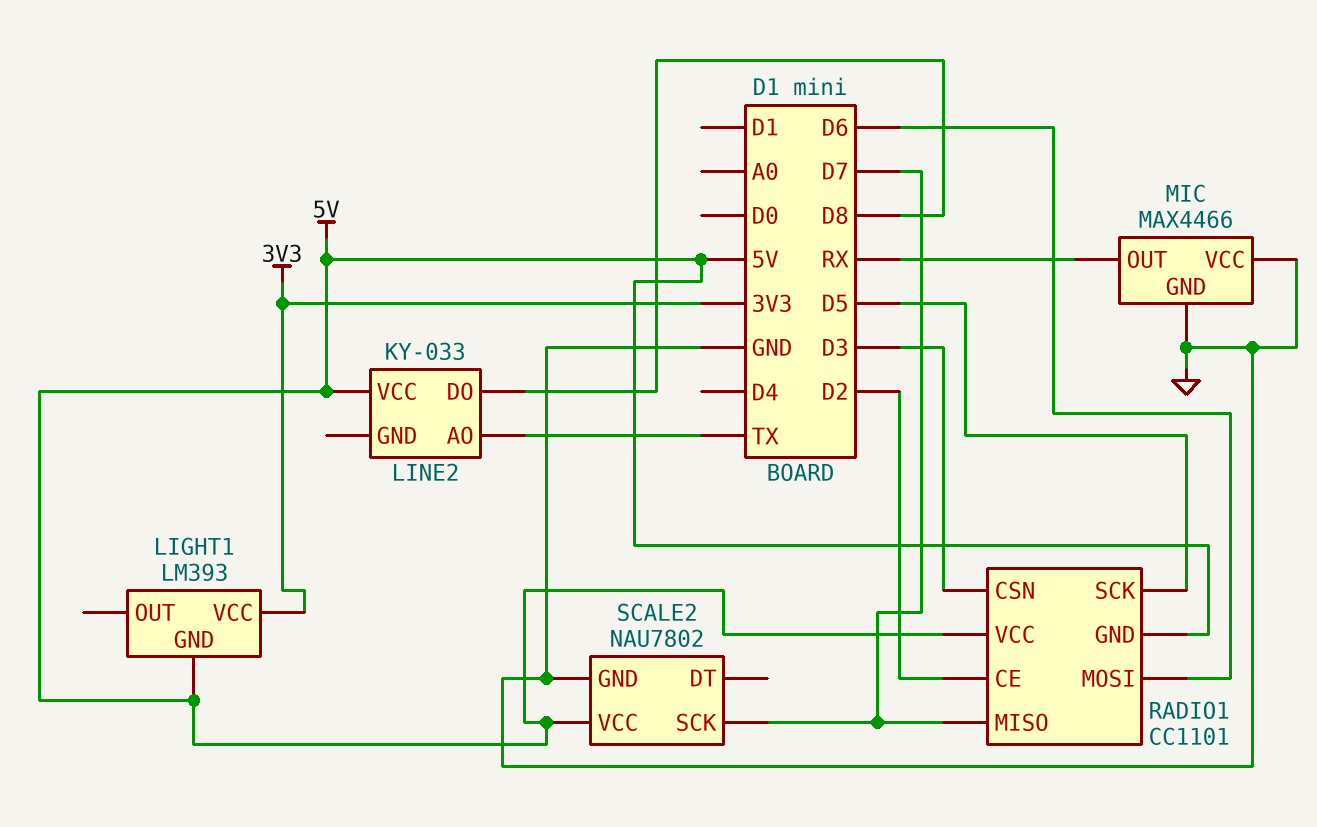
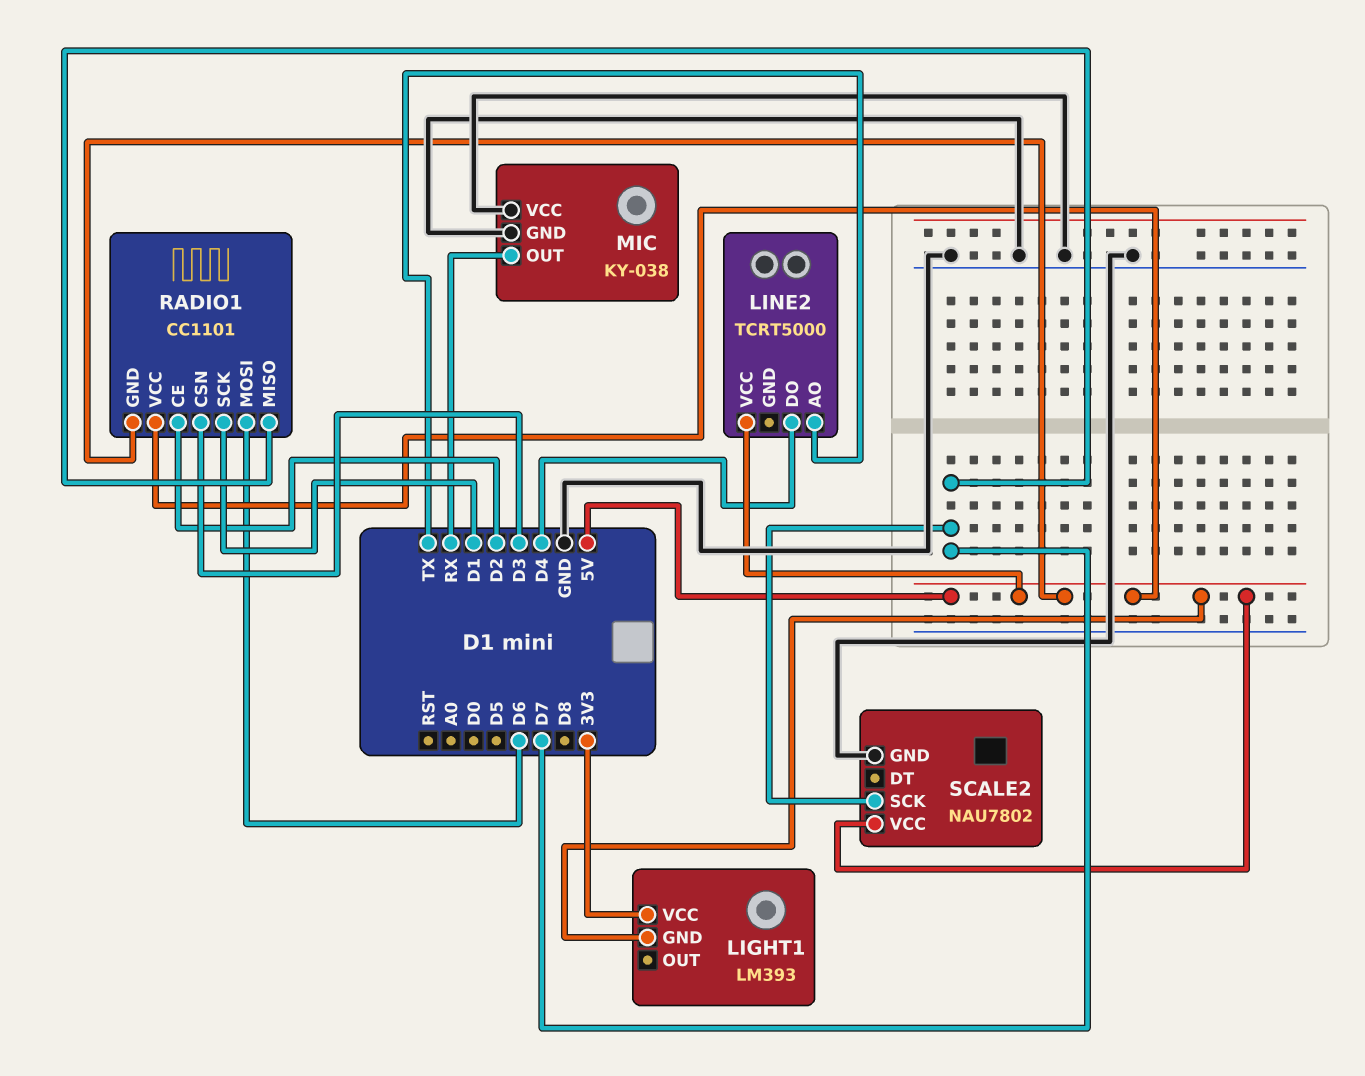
LINE2: KY-033 -> TCRT5000
LINE2 pin DO: D8 -> D4
MIC: MAX4466 -> KY-038
RADIO1 pin SCK: D5 -> D1

